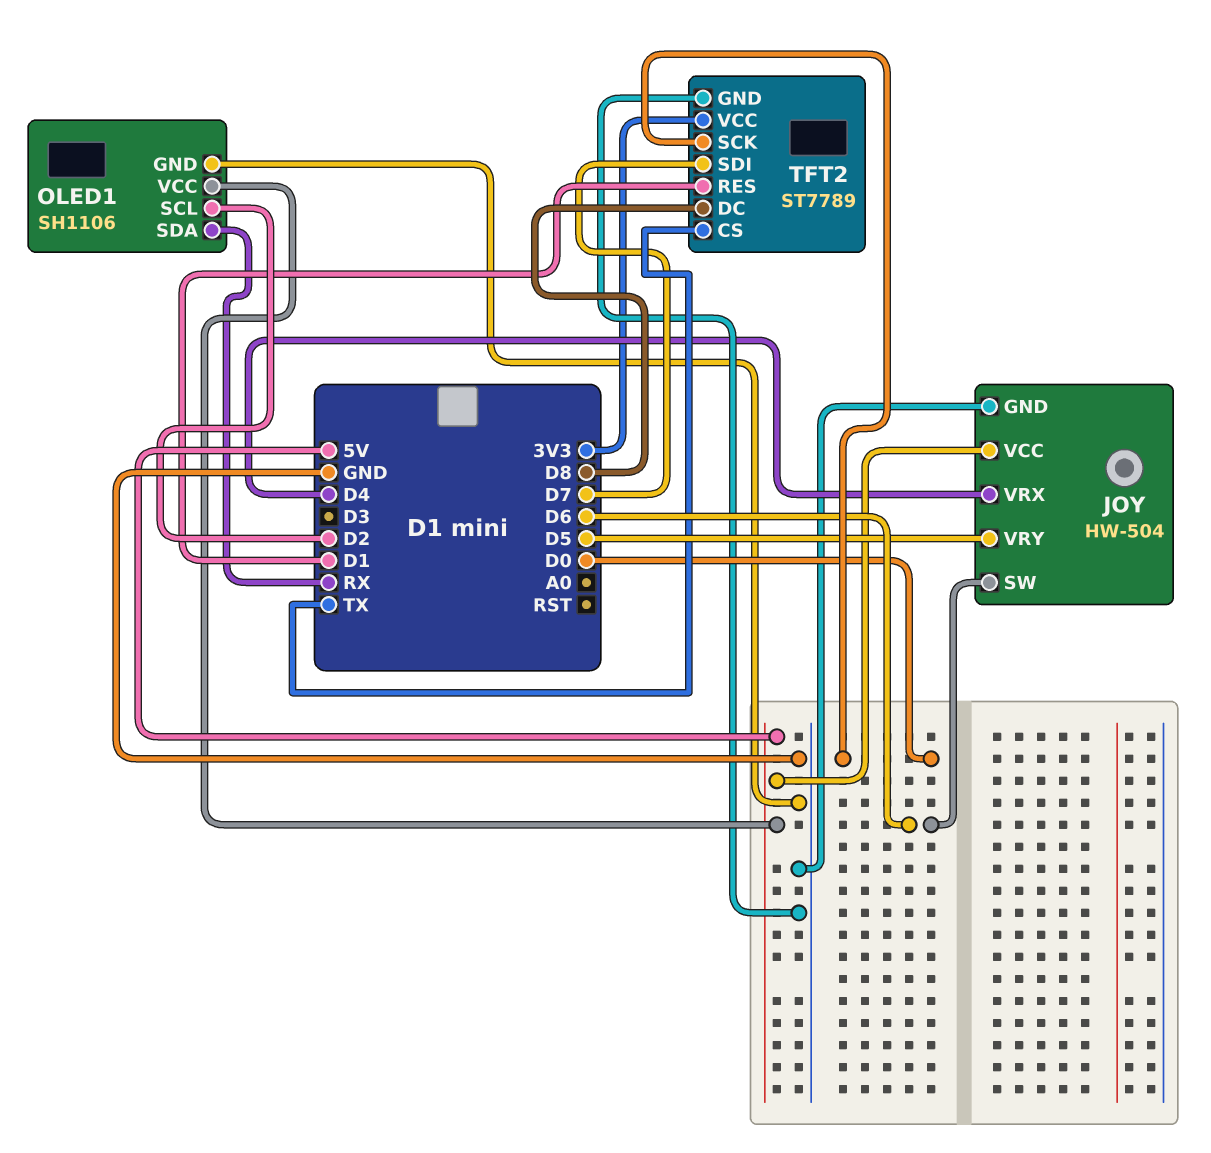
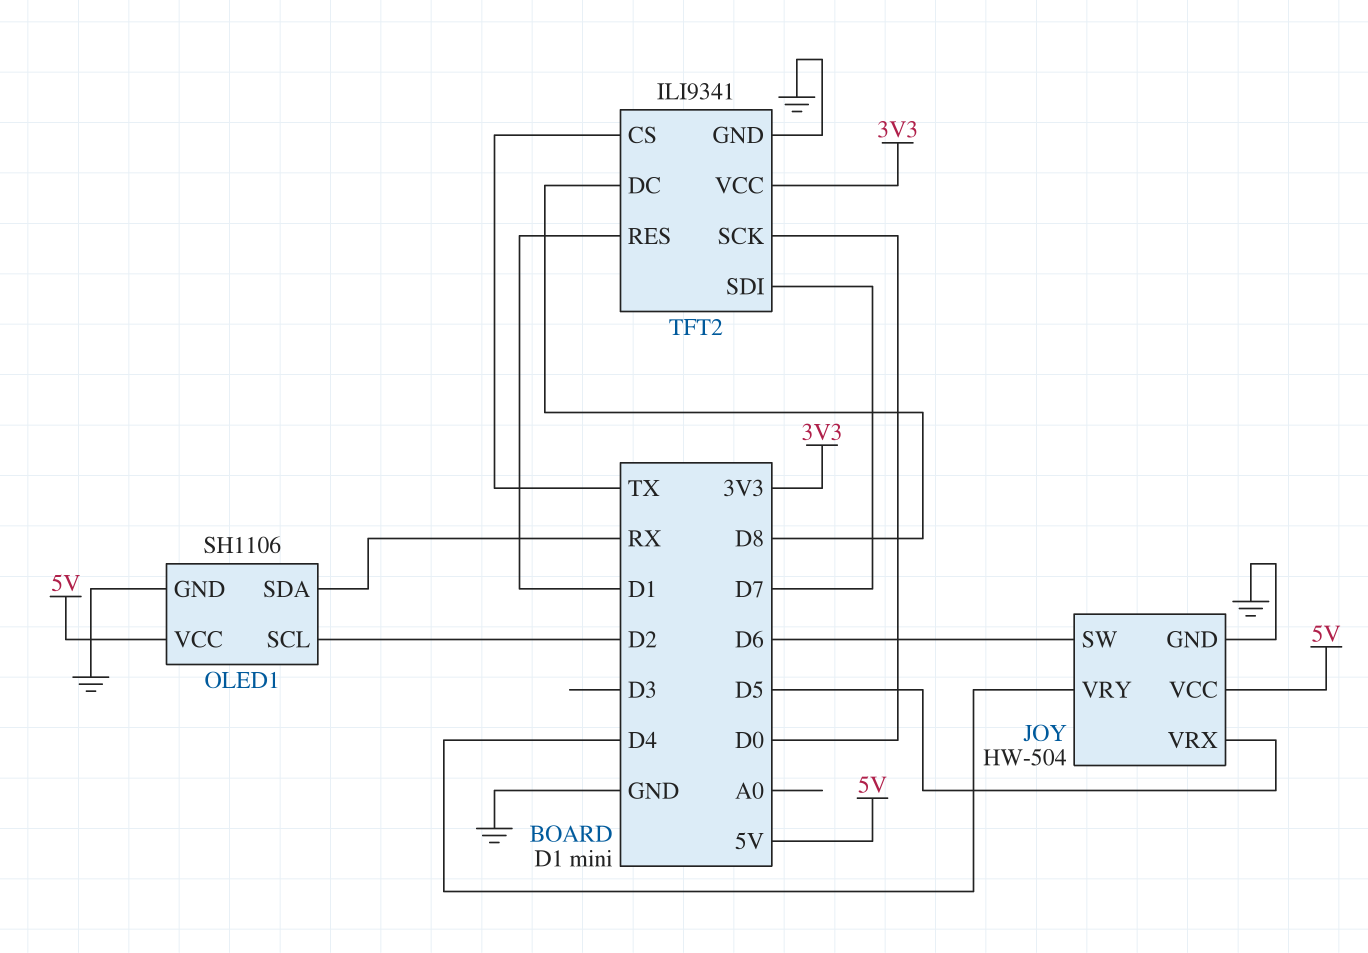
JOY pin VRX: D4 -> D5
JOY pin VRY: D5 -> D4
TFT2: ST7789 -> ILI9341

